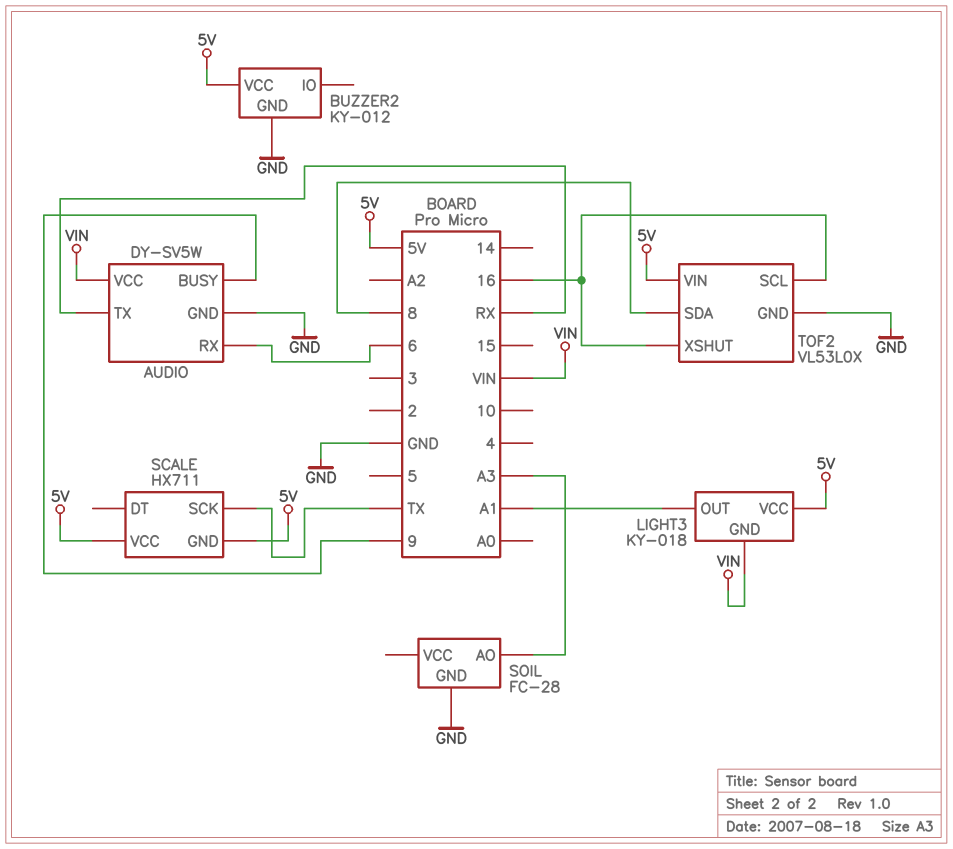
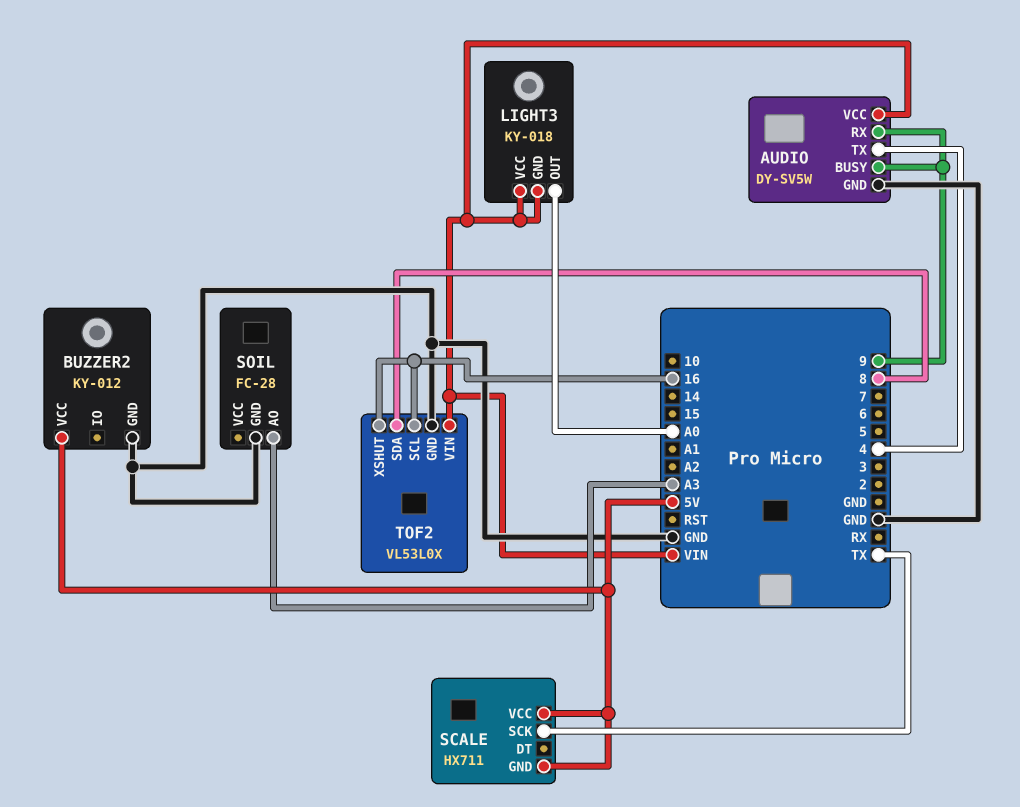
AUDIO pin RX: 6 -> 9
AUDIO pin TX: RX -> 4
LIGHT3 pin OUT: A1 -> A0
LIGHT3 pin VCC: 5V -> VIN
TOF2 pin VIN: 5V -> VIN

